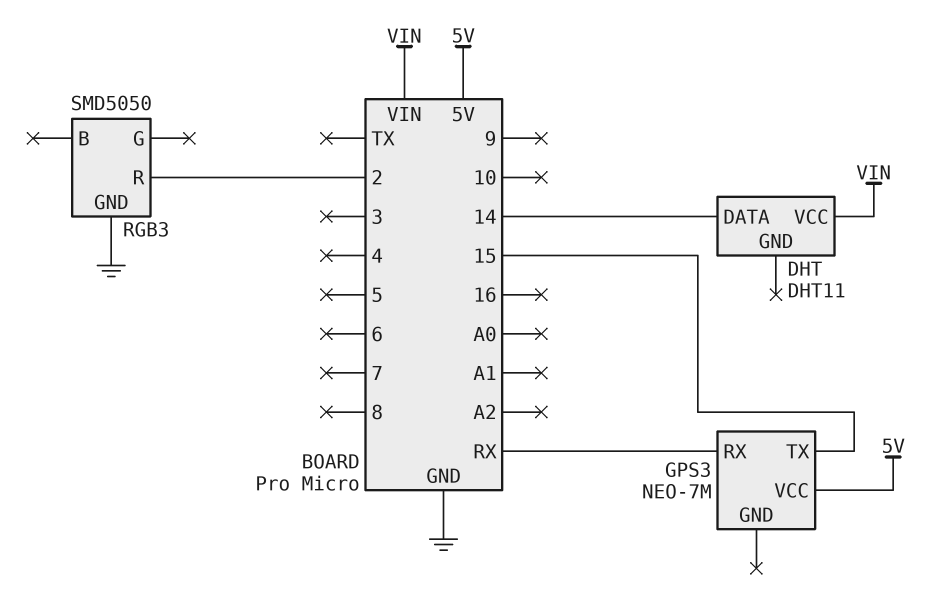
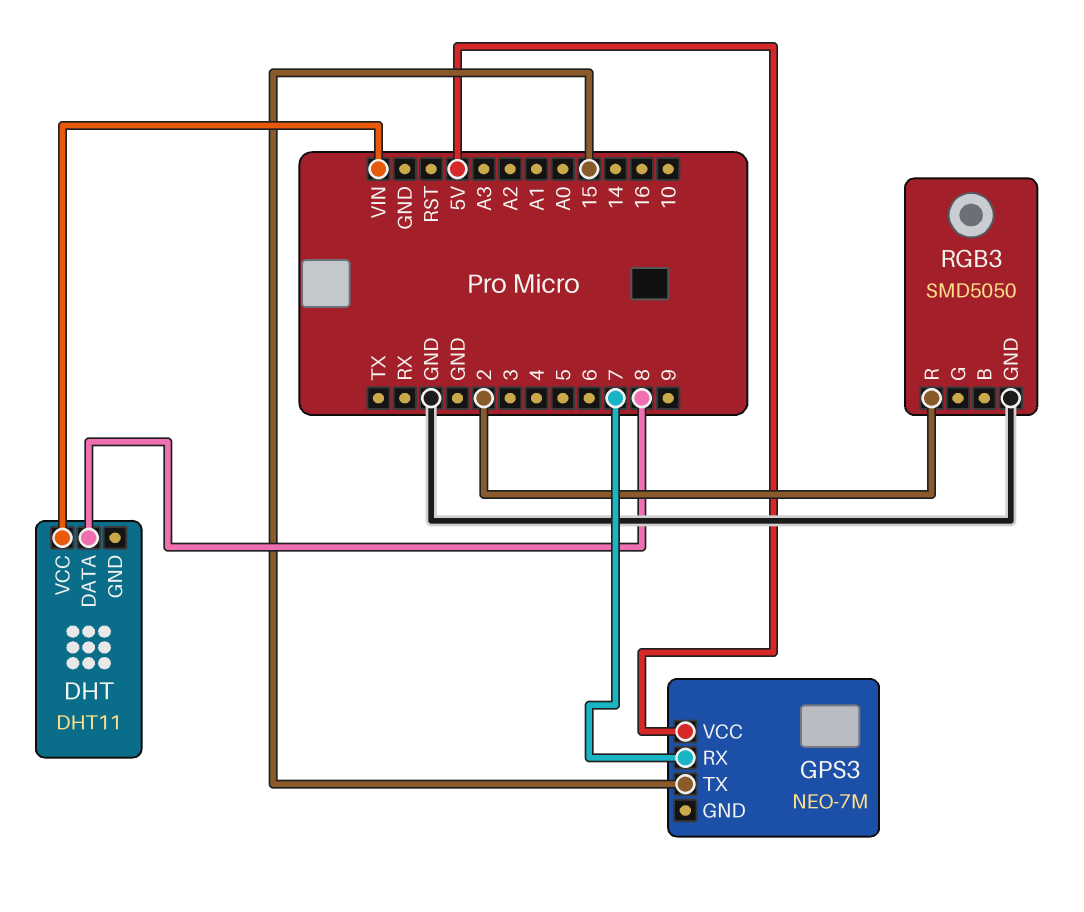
DHT pin DATA: 14 -> 8
GPS3 pin RX: RX -> 7

